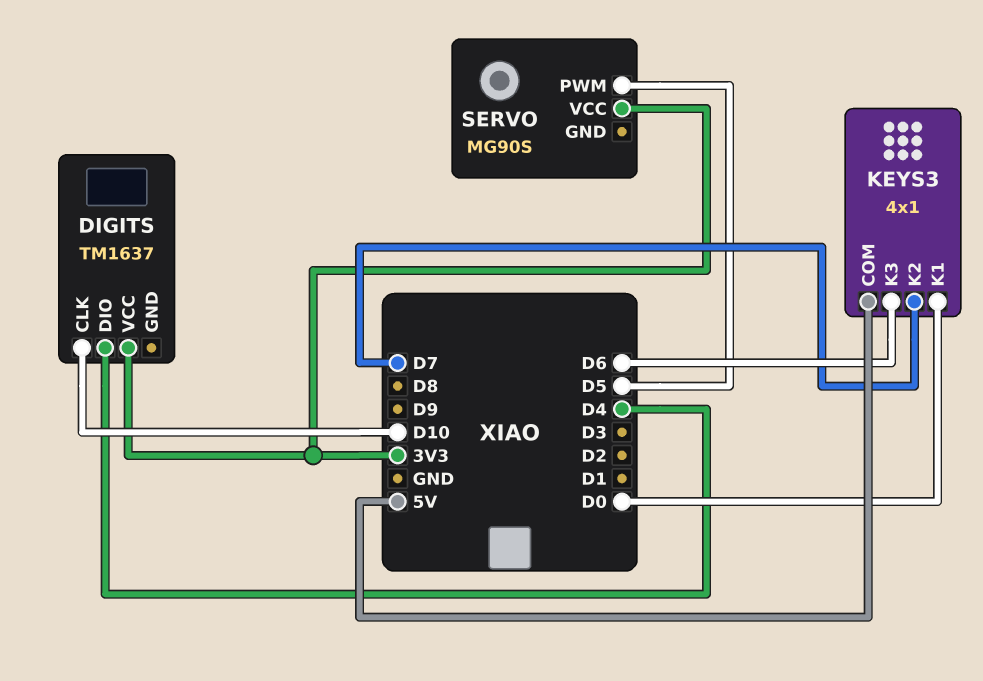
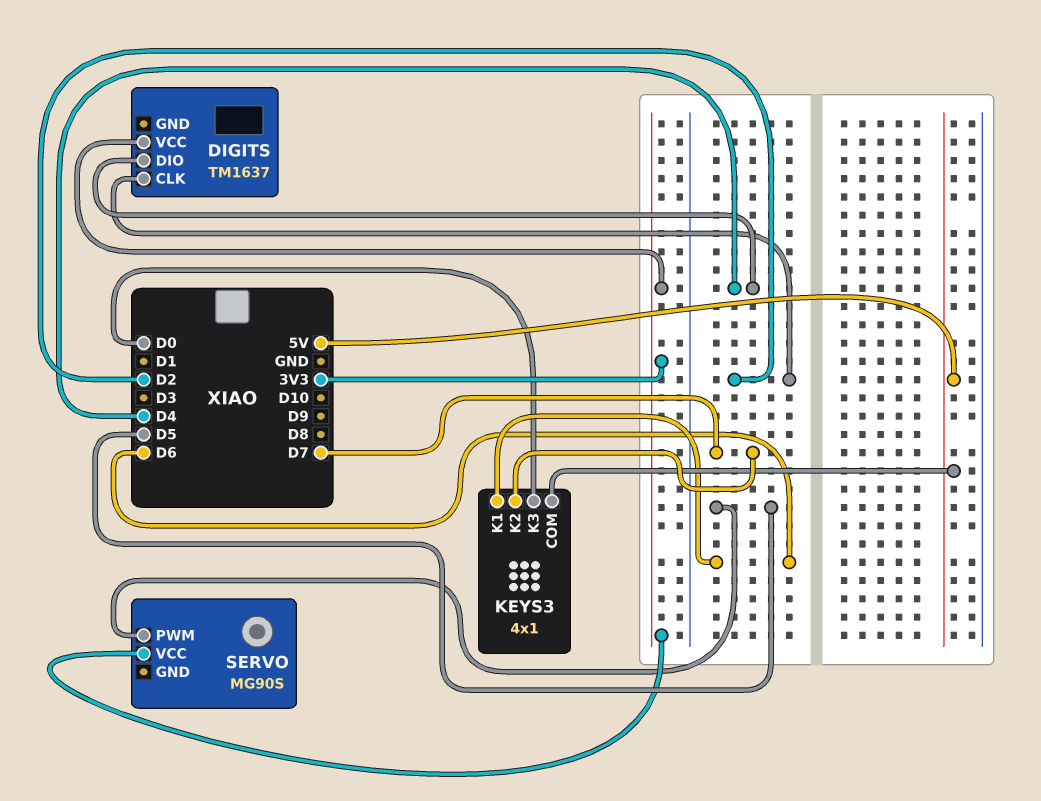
DIGITS pin CLK: D10 -> D2
KEYS3 pin K1: D0 -> D6
KEYS3 pin K3: D6 -> D0

